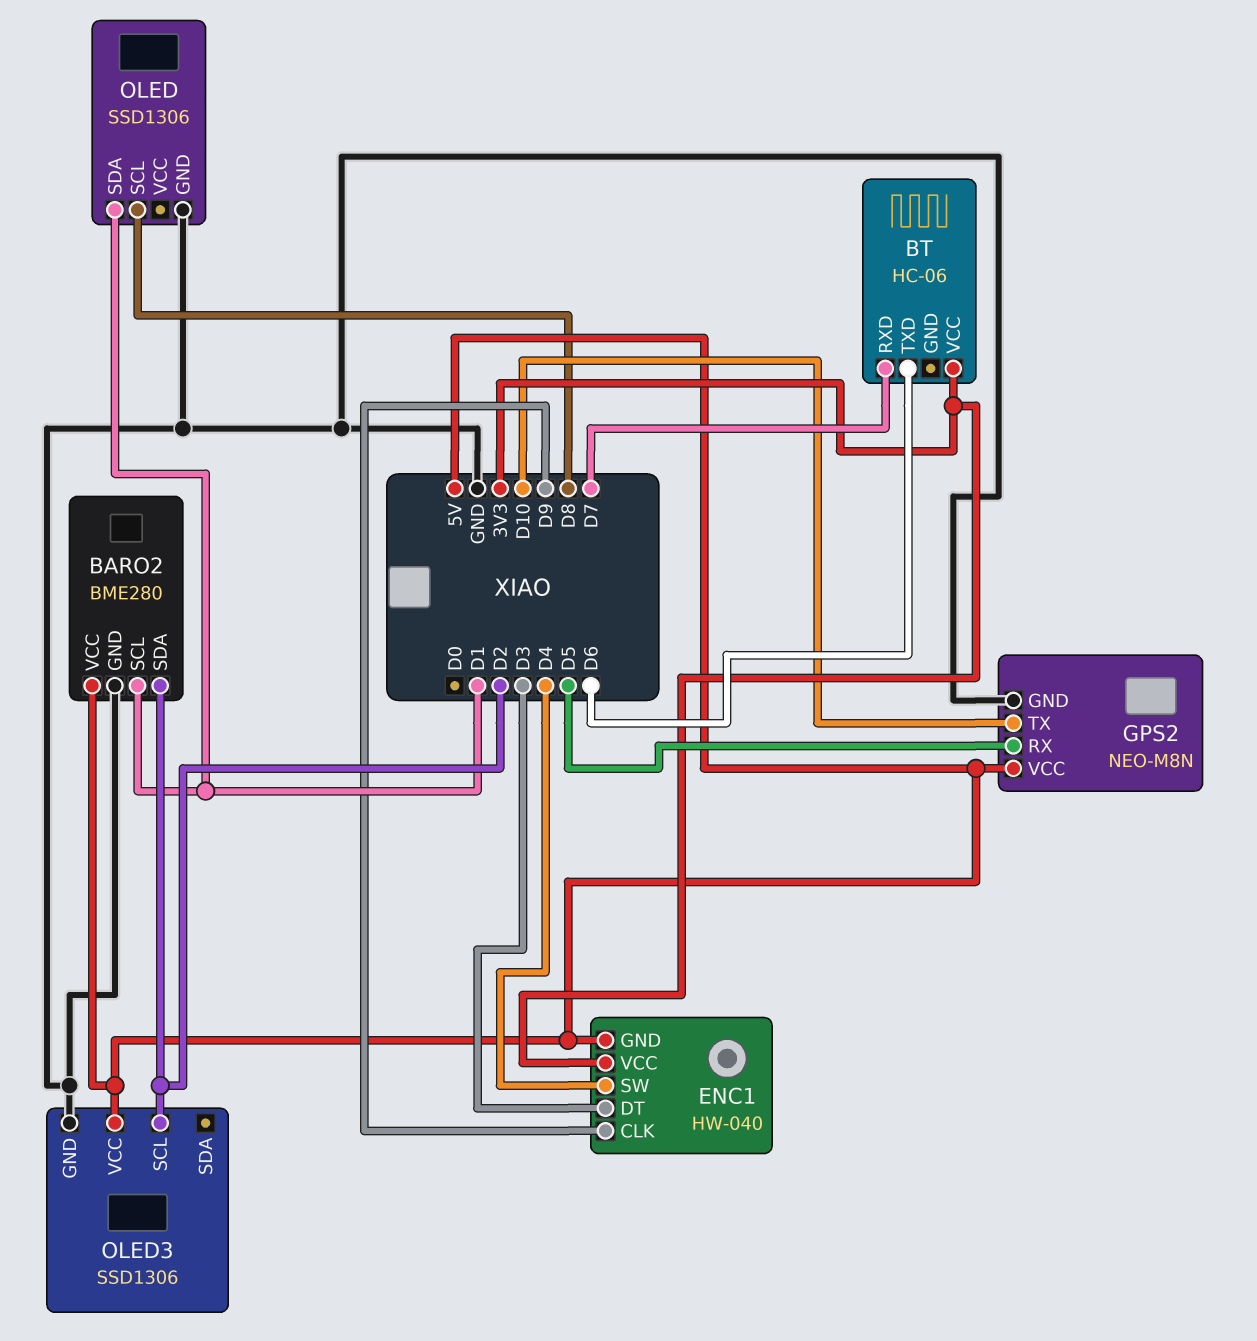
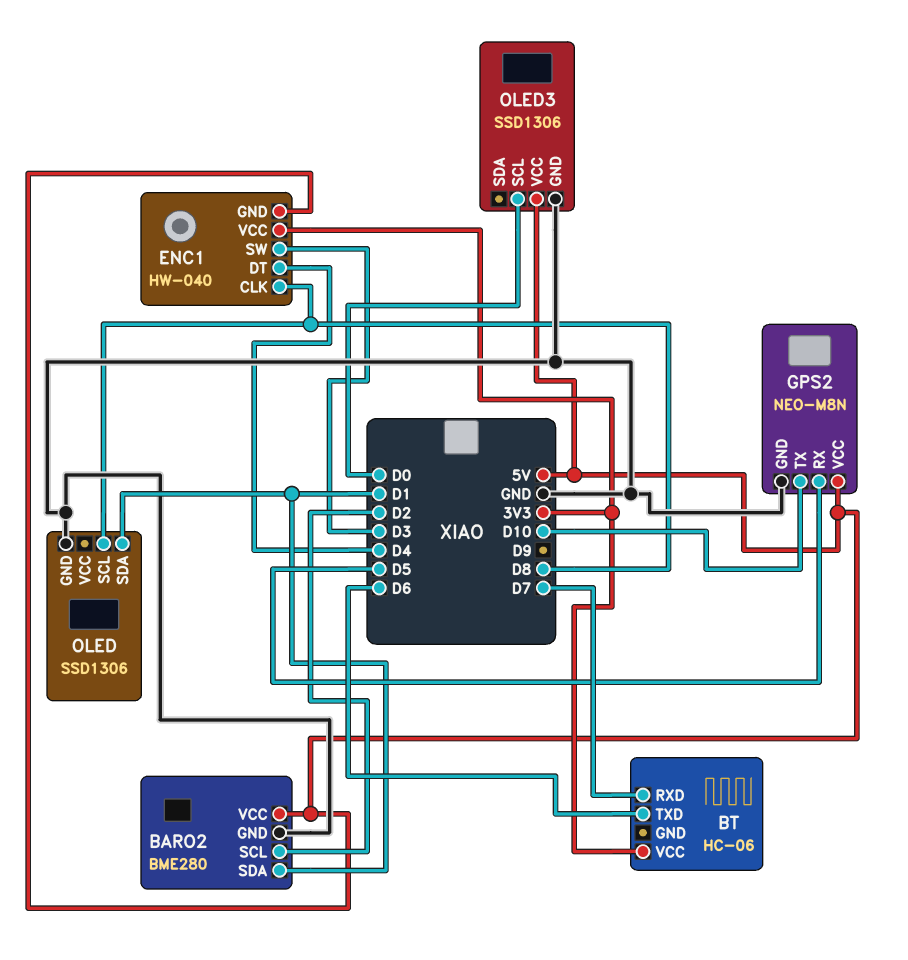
BARO2 pin SCL: D1 -> D2
BARO2 pin SDA: D2 -> D1
ENC1 pin CLK: D9 -> D8
ENC1 pin DT: D3 -> D4
ENC1 pin SW: D4 -> D3
OLED3 pin SCL: D2 -> D0

